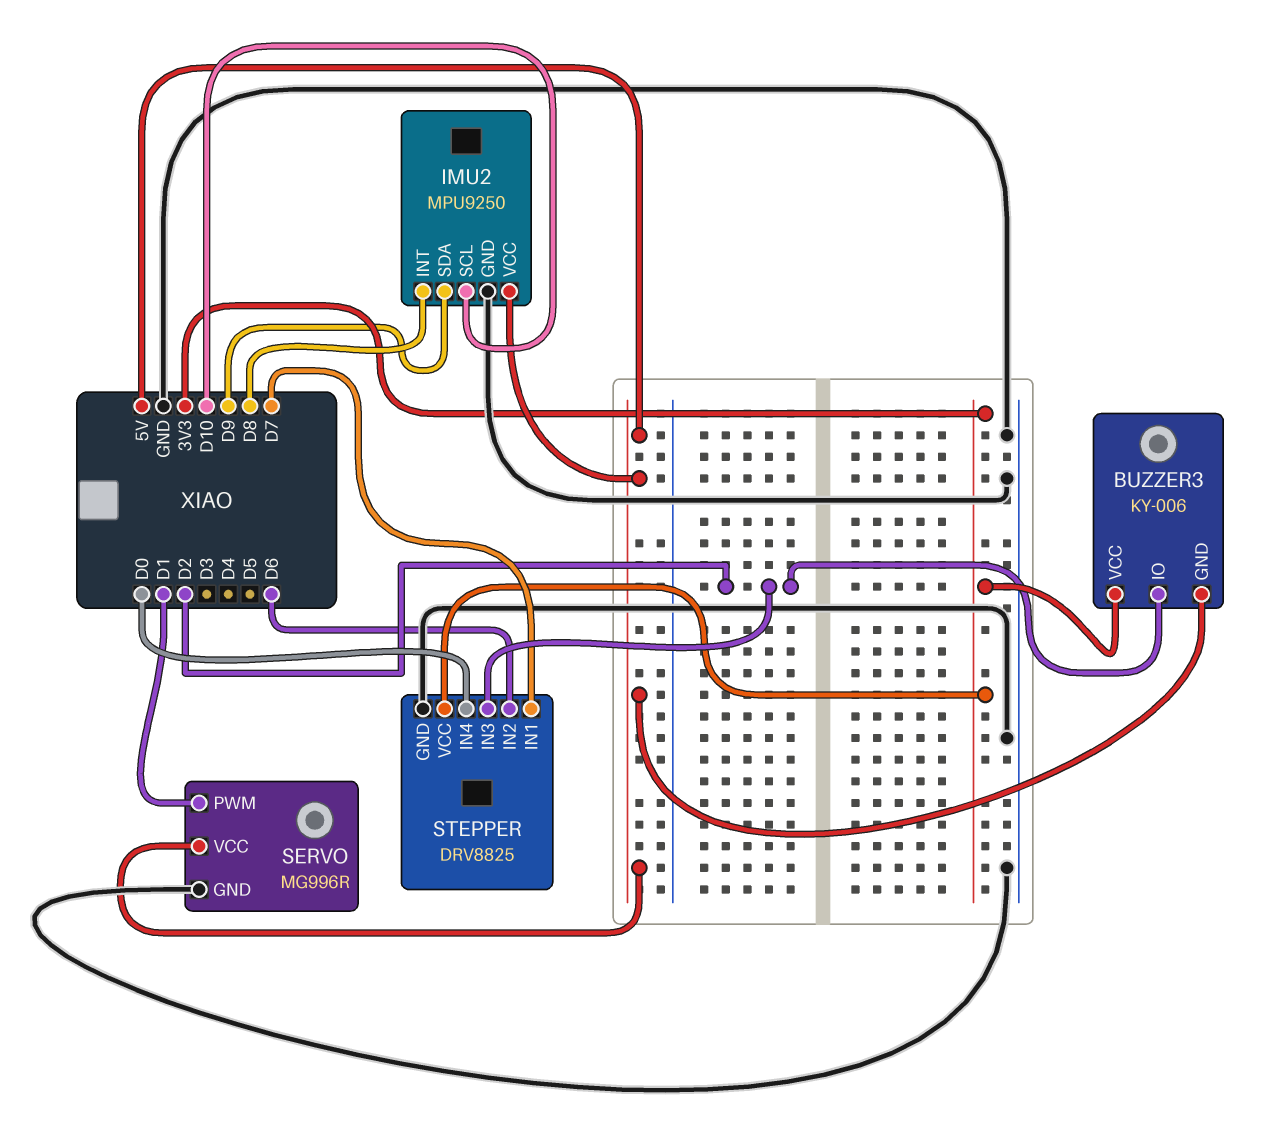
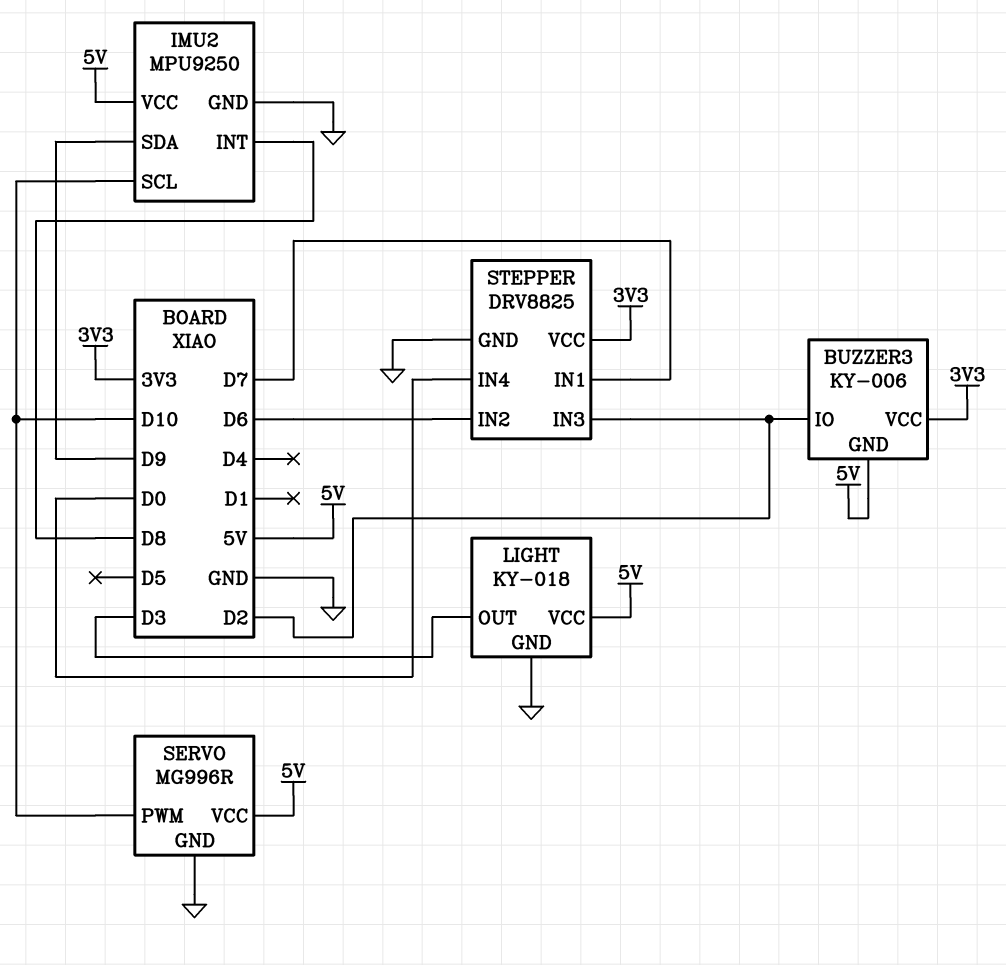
LIGHT: none -> KY-018
LIGHT pin GND: none -> GND
LIGHT pin OUT: none -> D3
LIGHT pin VCC: none -> 5V
SERVO pin PWM: D1 -> D10

